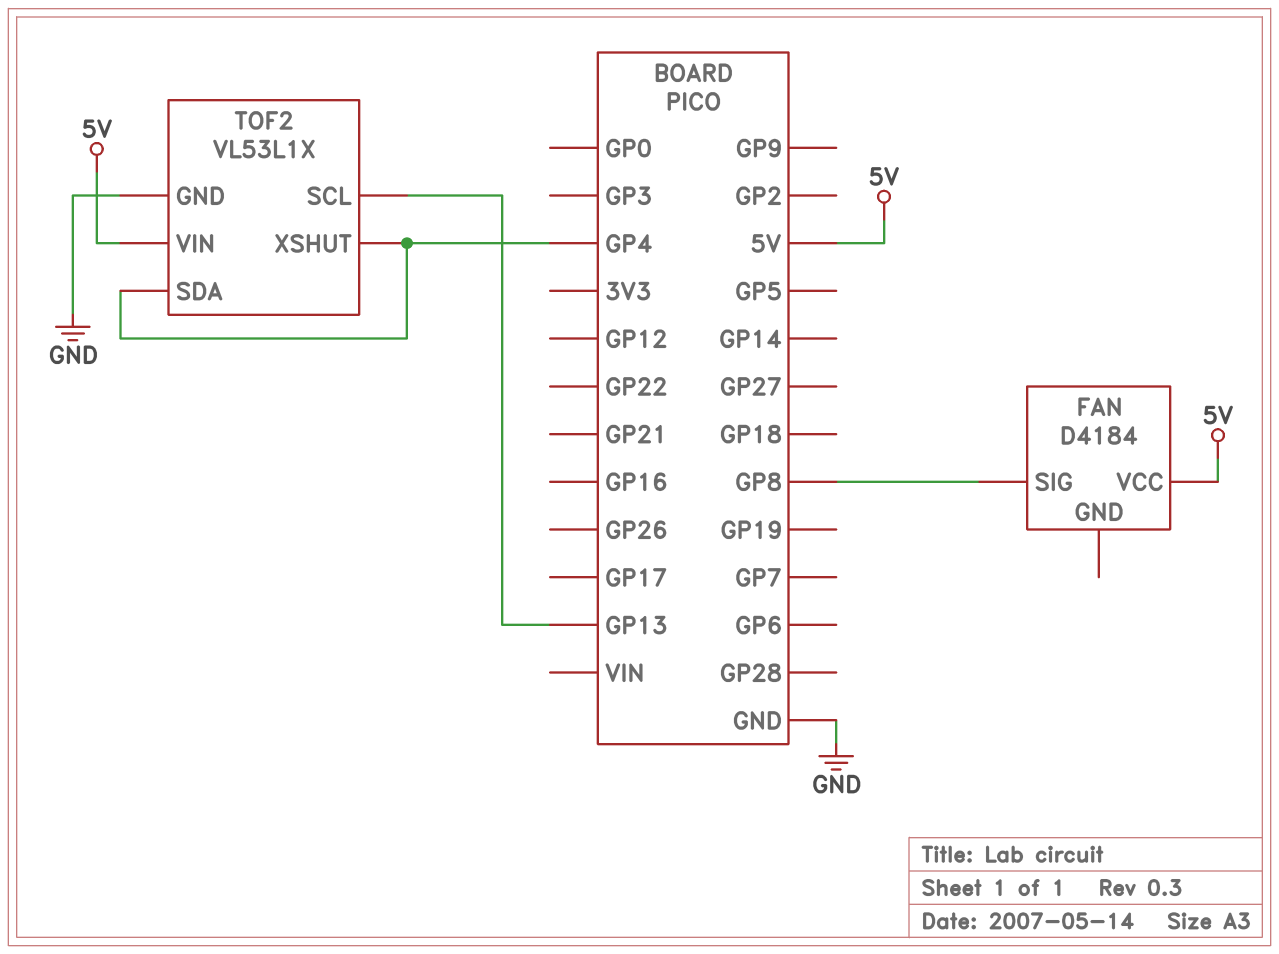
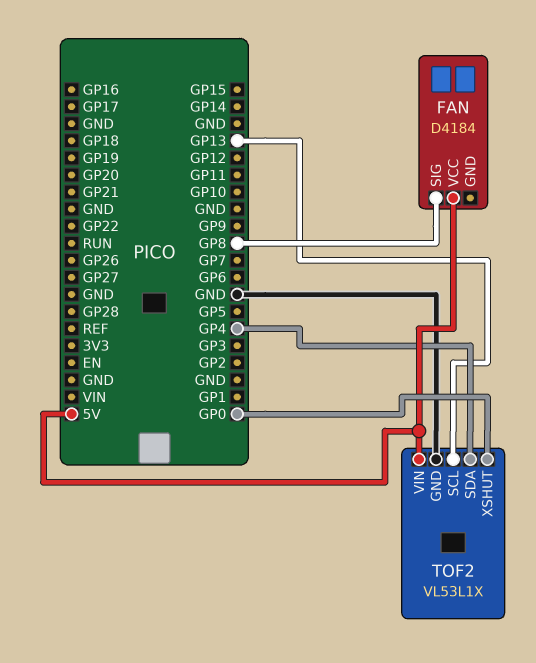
TOF2 pin XSHUT: GP4 -> GP0

